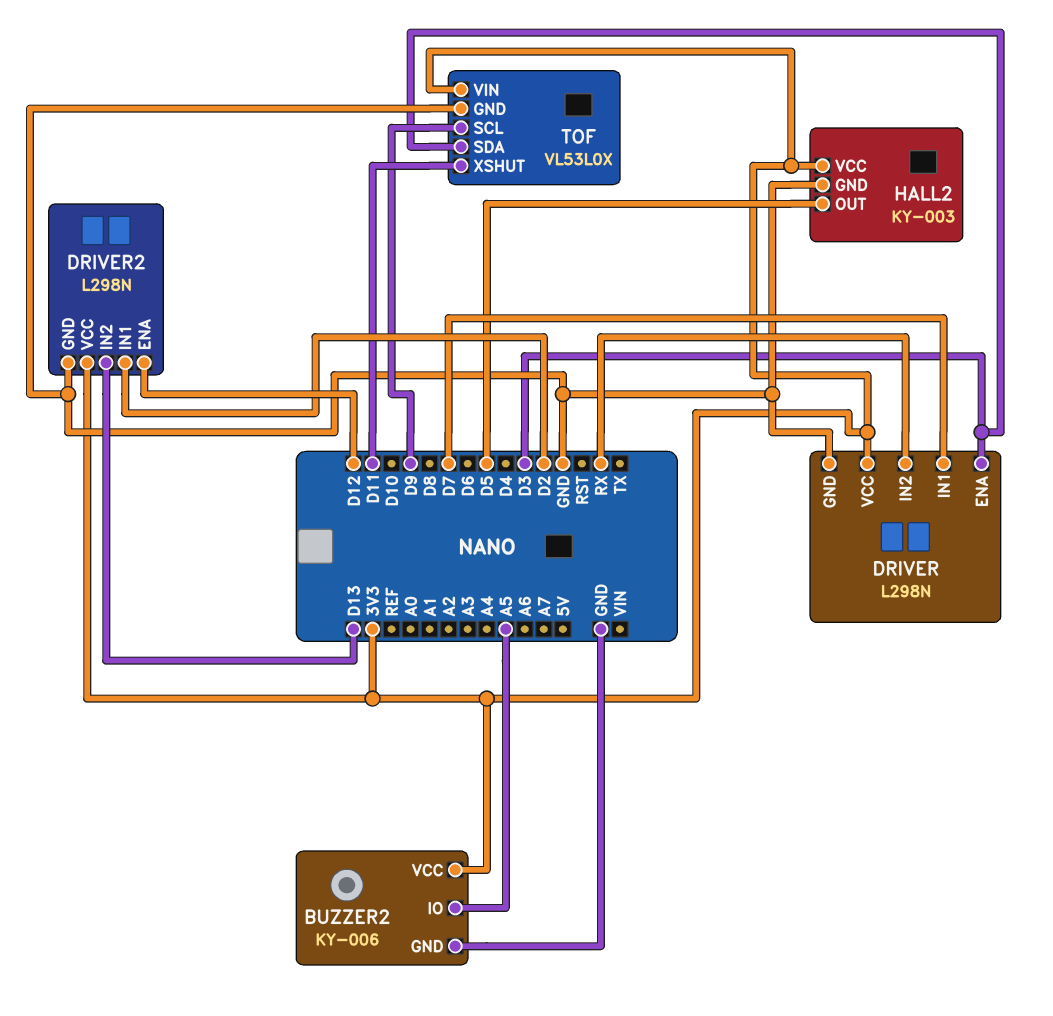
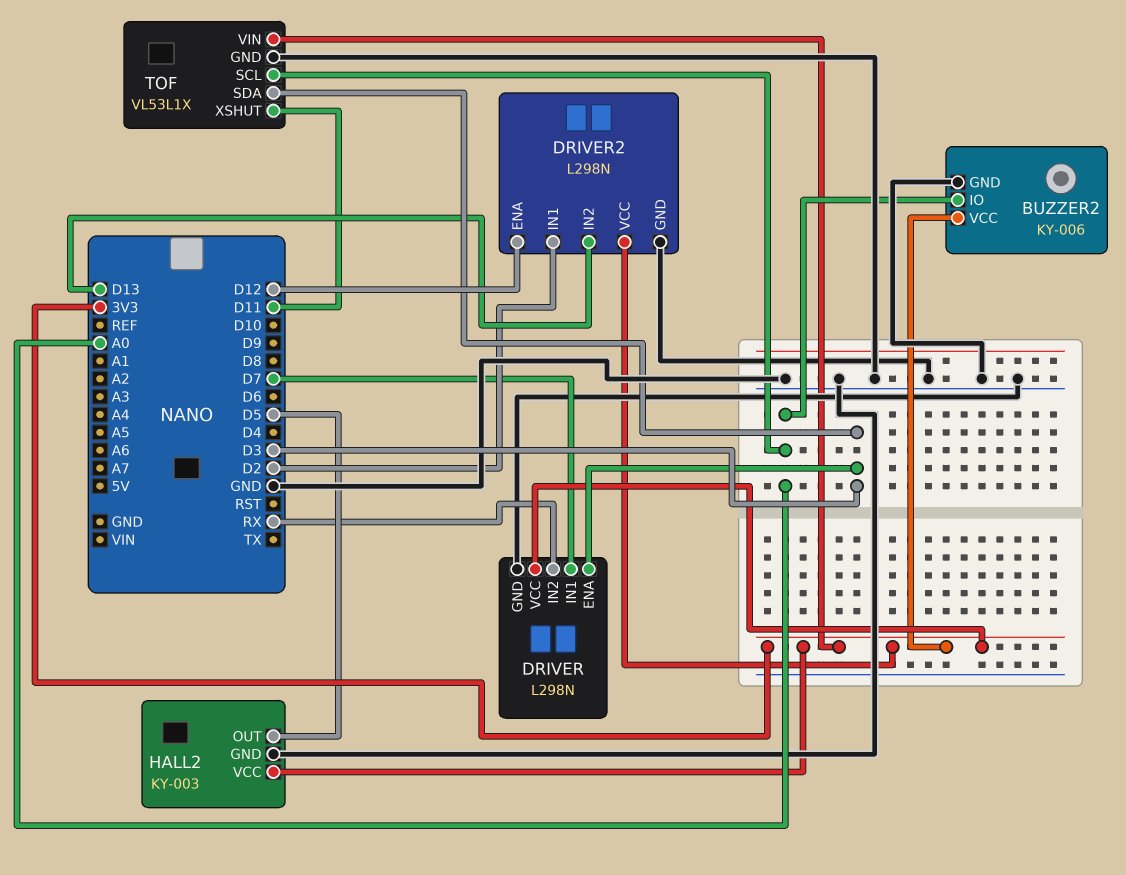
BUZZER2 pin IO: A5 -> A0
TOF: VL53L0X -> VL53L1X
TOF pin SCL: D9 -> A0

